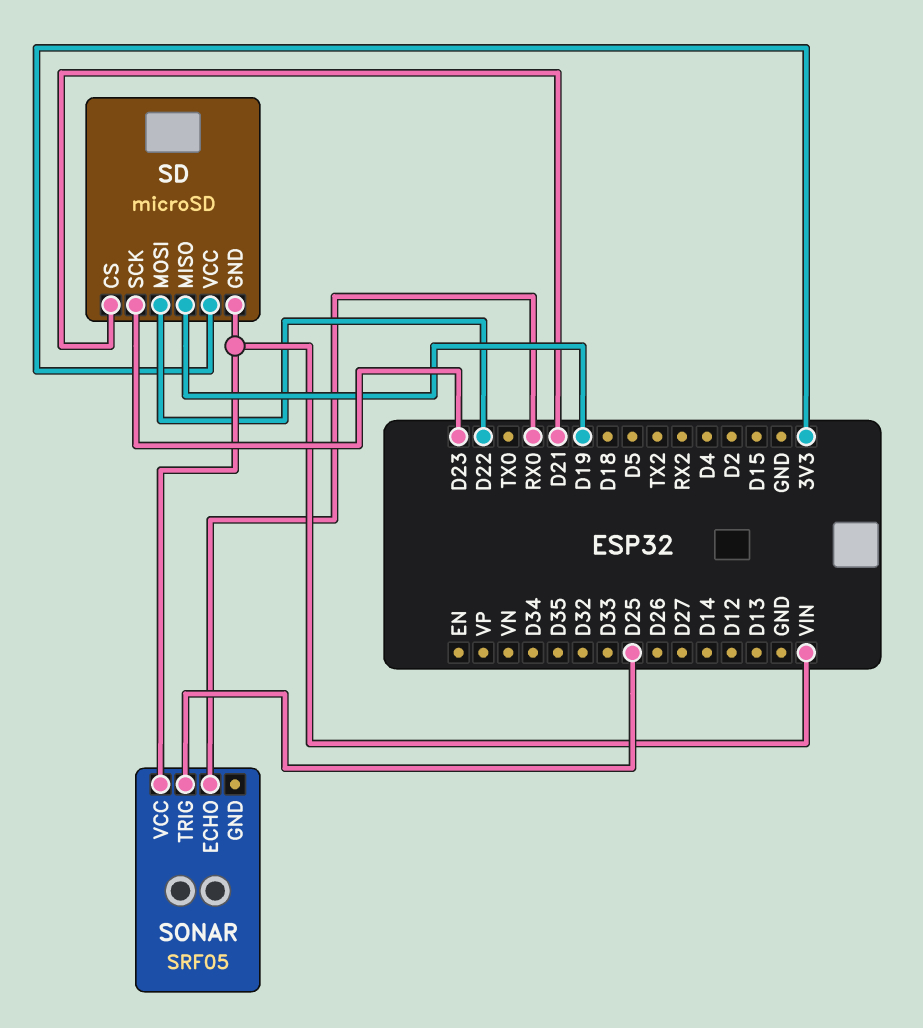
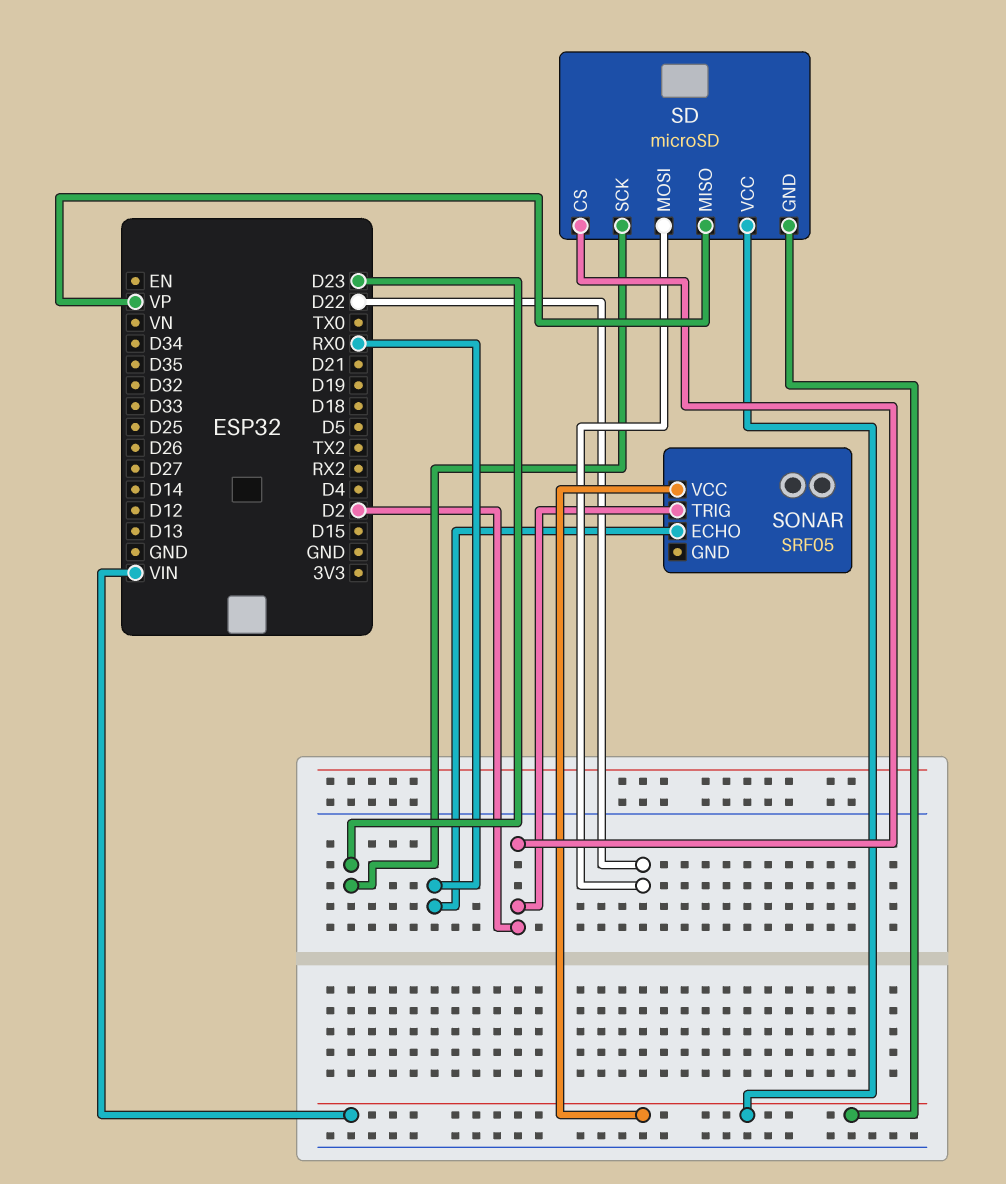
SD pin CS: D21 -> D2
SD pin MISO: D19 -> VP
SD pin VCC: 3V3 -> VIN
SONAR pin TRIG: D25 -> D2

